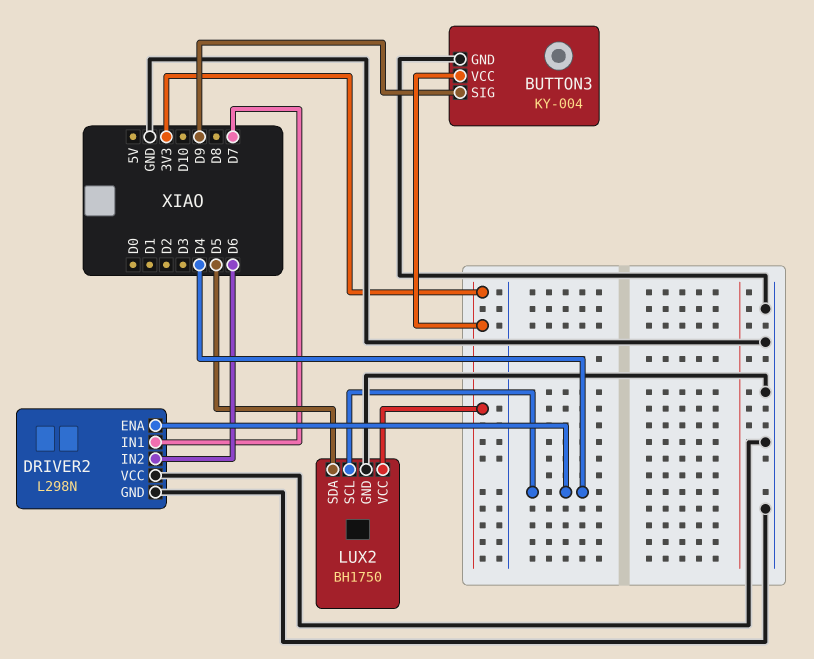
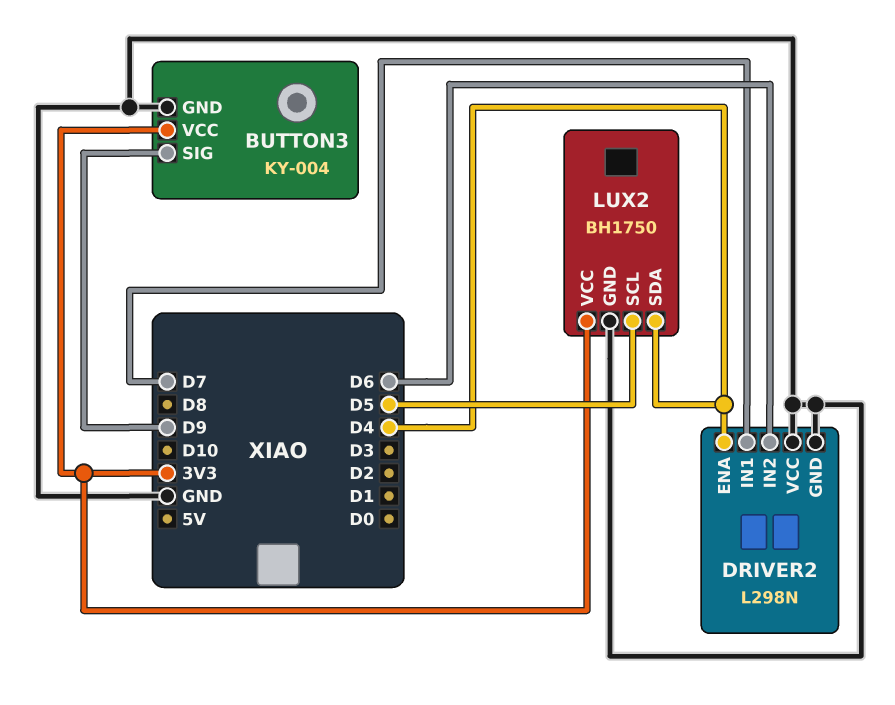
LUX2 pin SCL: D4 -> D5
LUX2 pin SDA: D5 -> D4

